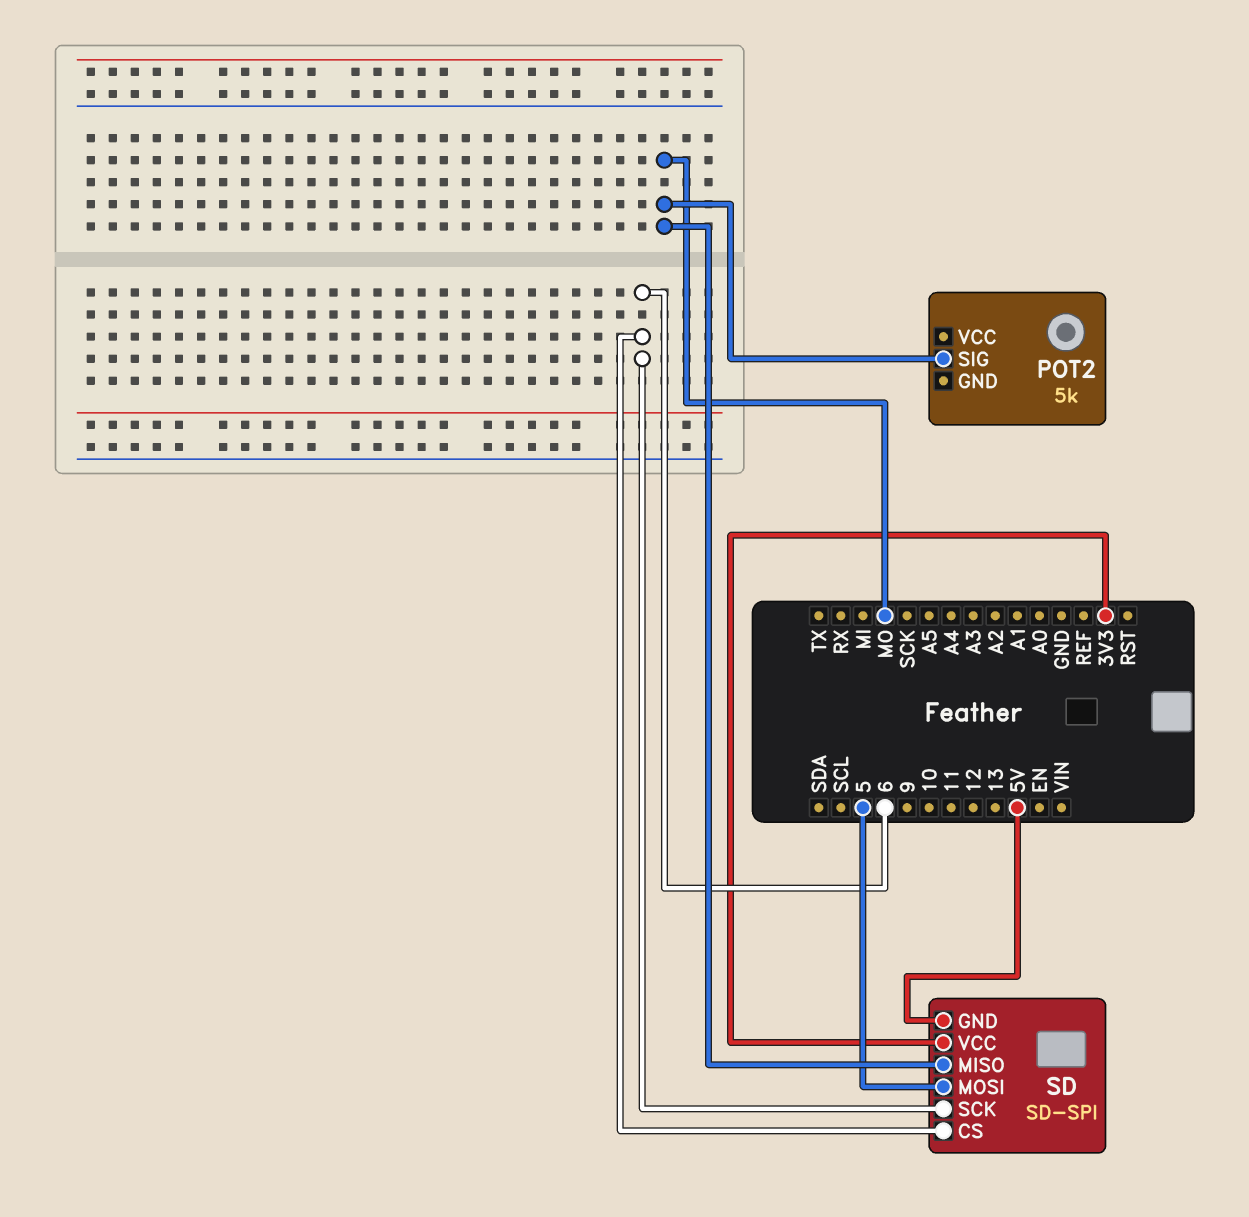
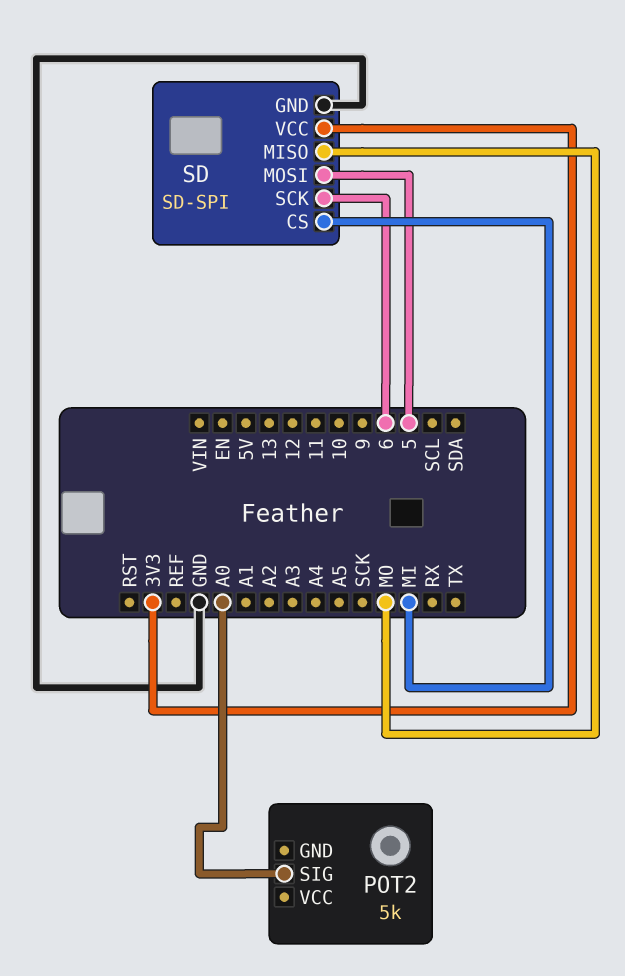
POT2 pin SIG: MO -> A0
SD pin CS: 6 -> MI
SD pin GND: 5V -> GND

